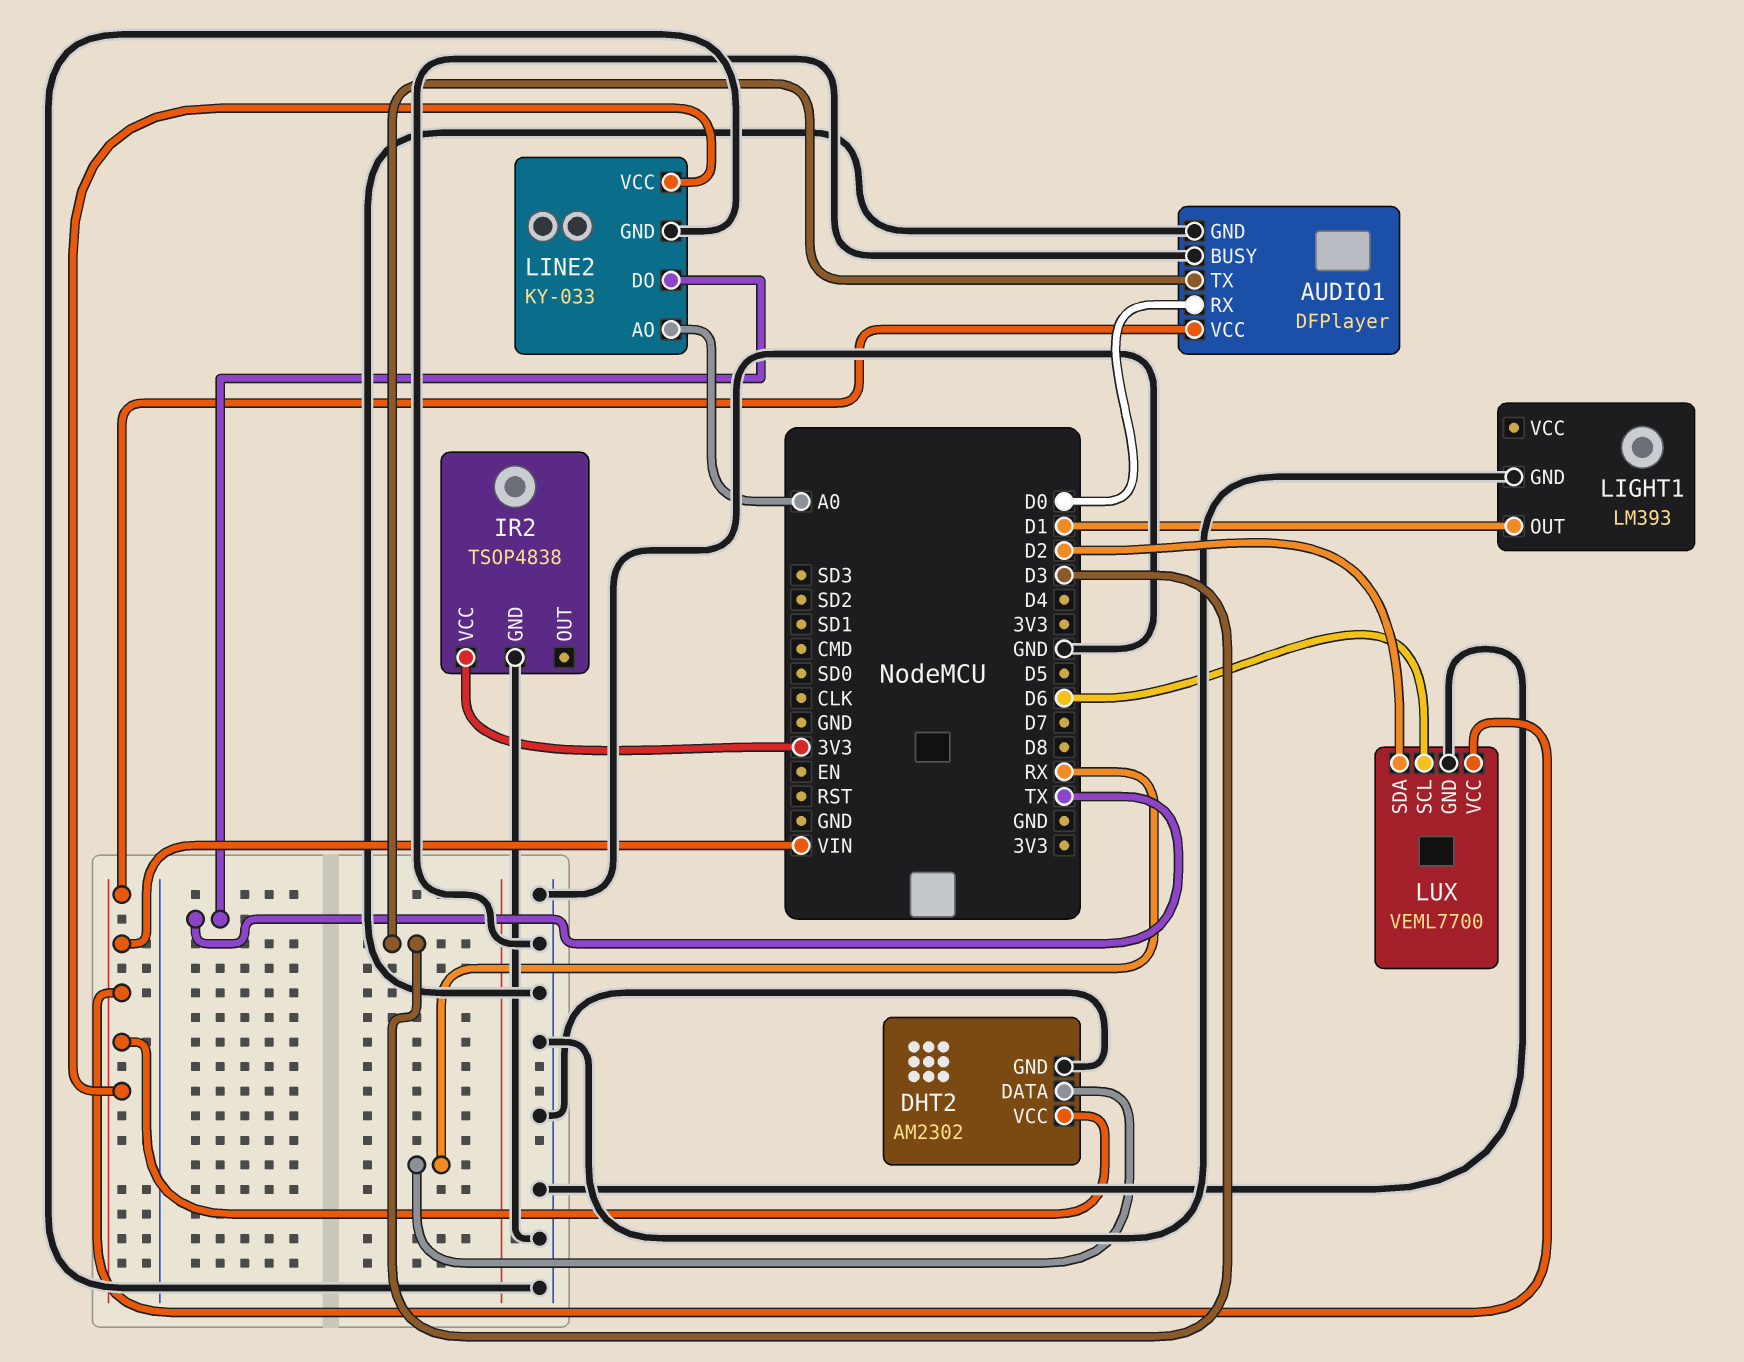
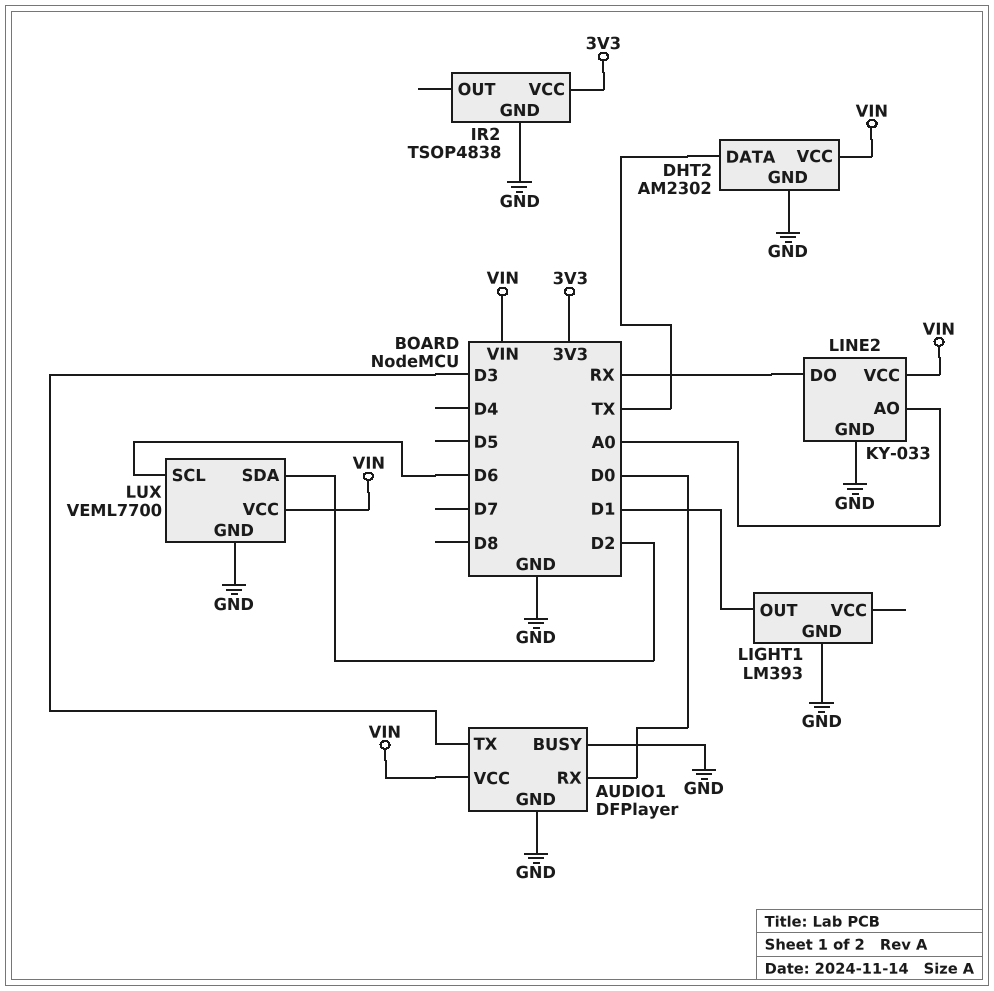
DHT2 pin DATA: RX -> TX
LINE2 pin DO: TX -> RX

